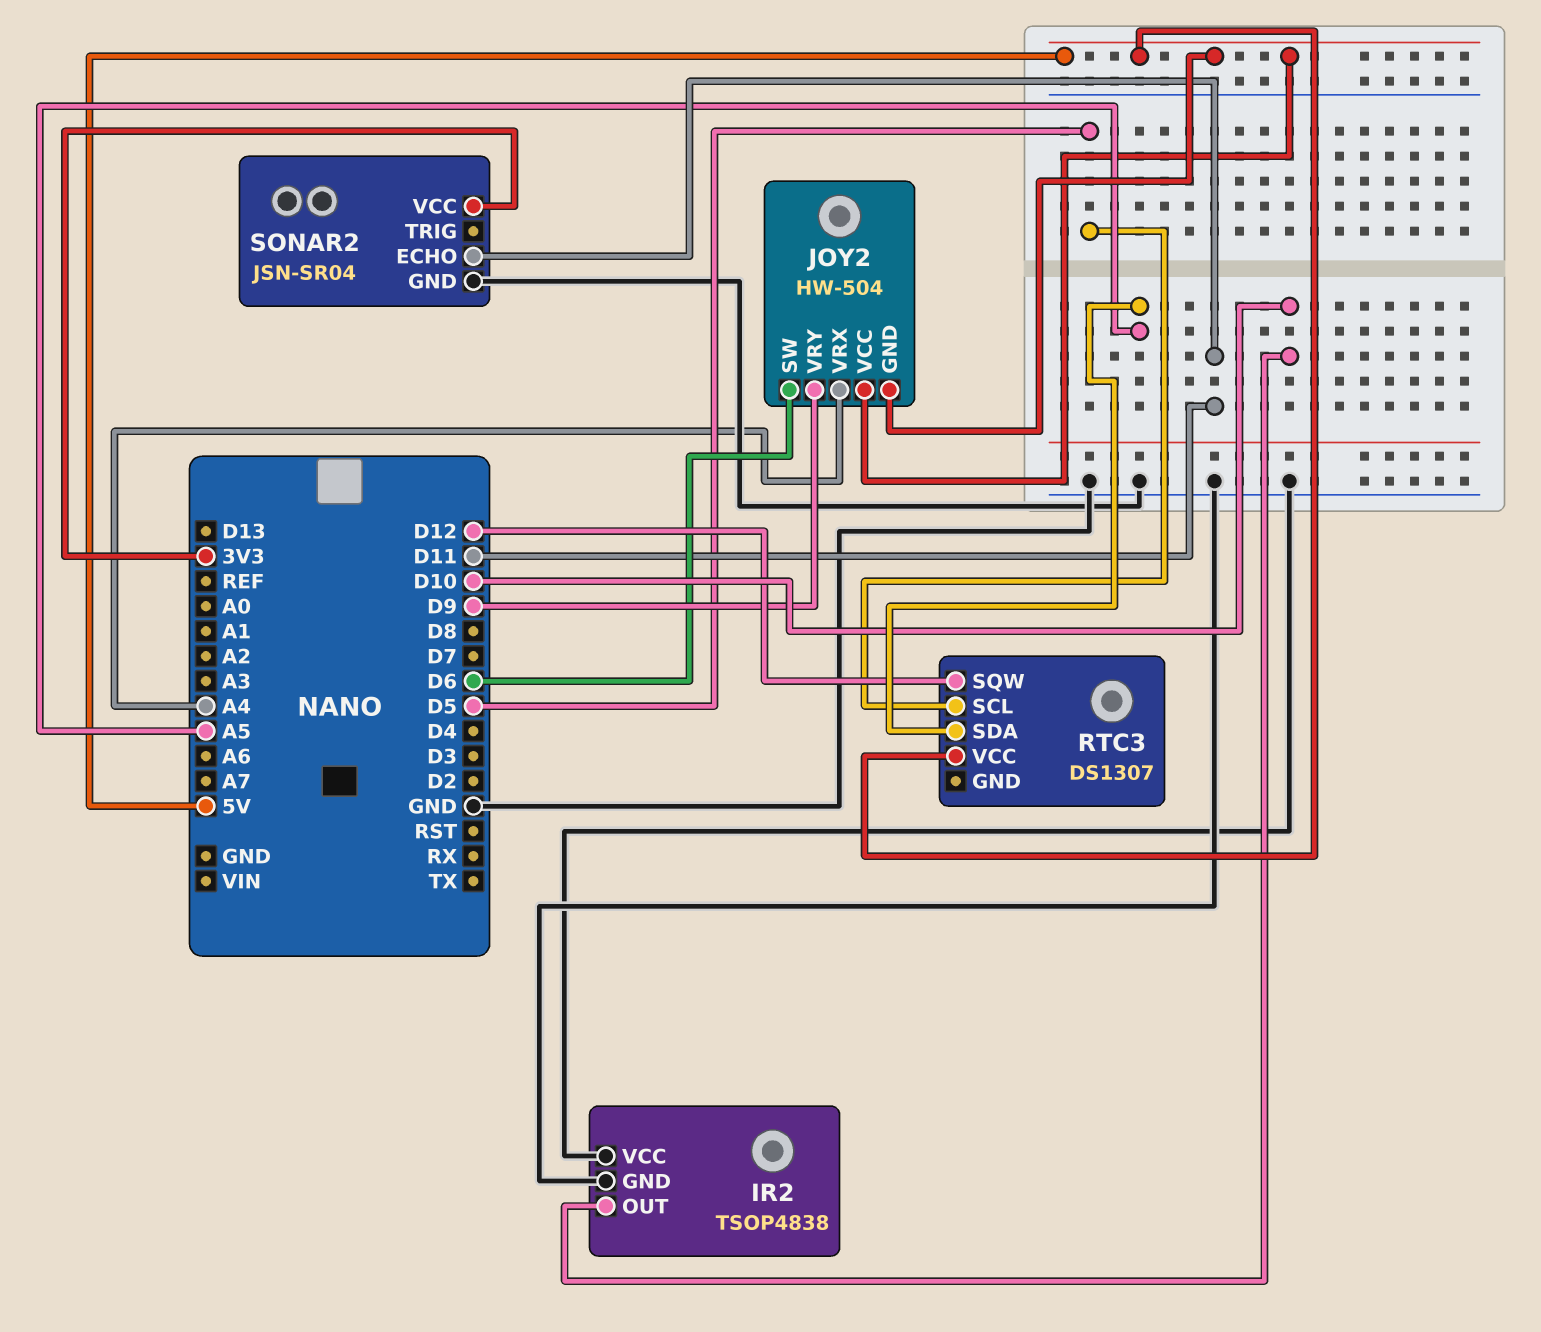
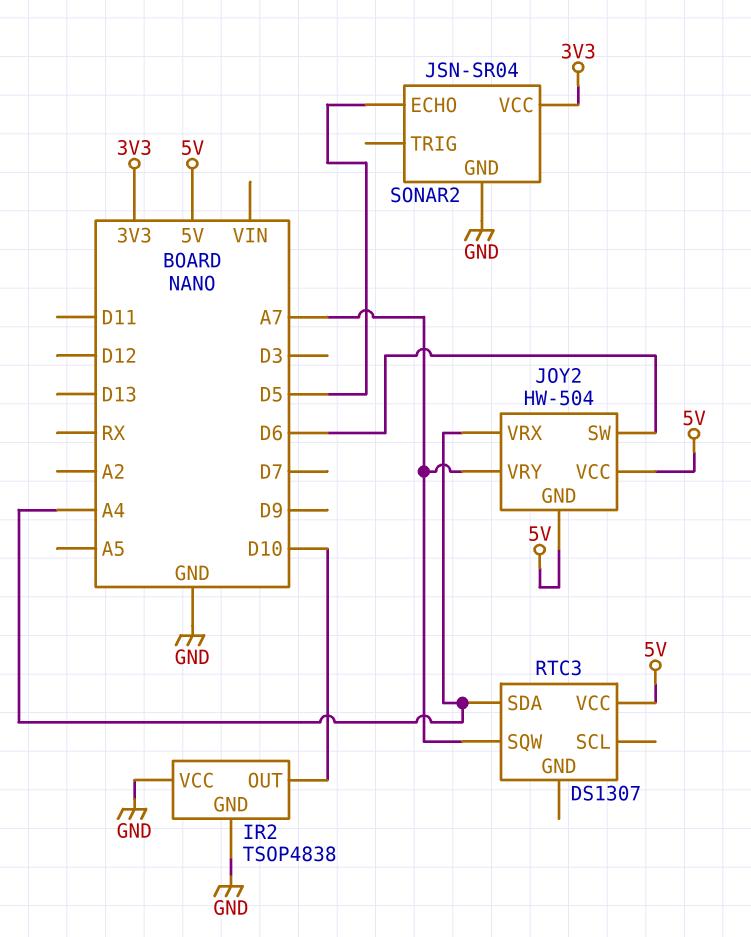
JOY2 pin VRY: D9 -> A7
RTC3 pin SCL: D5 -> none
RTC3 pin SDA: A5 -> A4
RTC3 pin SQW: D12 -> A7
SONAR2 pin ECHO: D11 -> D5

